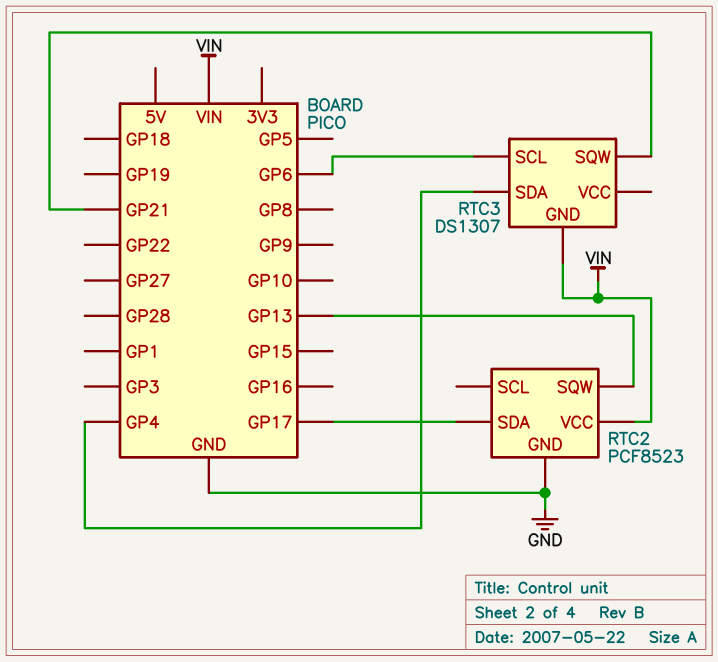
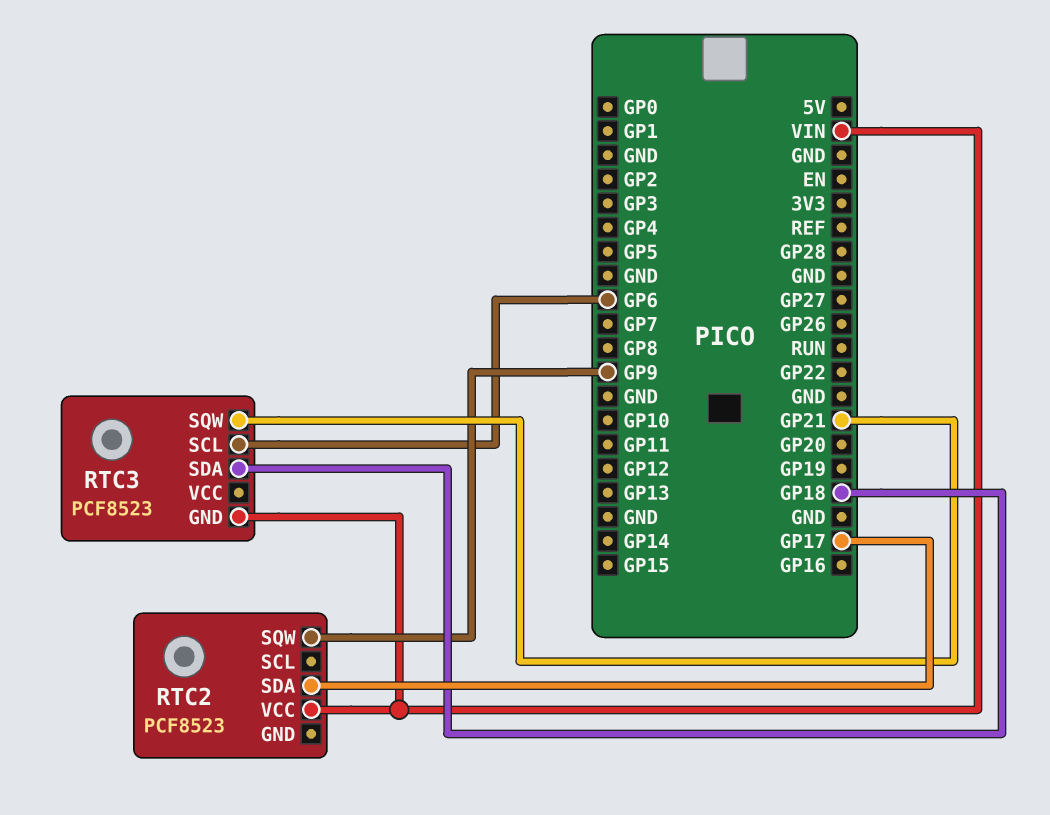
RTC2 pin GND: GND -> none
RTC2 pin SQW: GP13 -> GP9
RTC3: DS1307 -> PCF8523
RTC3 pin SDA: GP4 -> GP18

